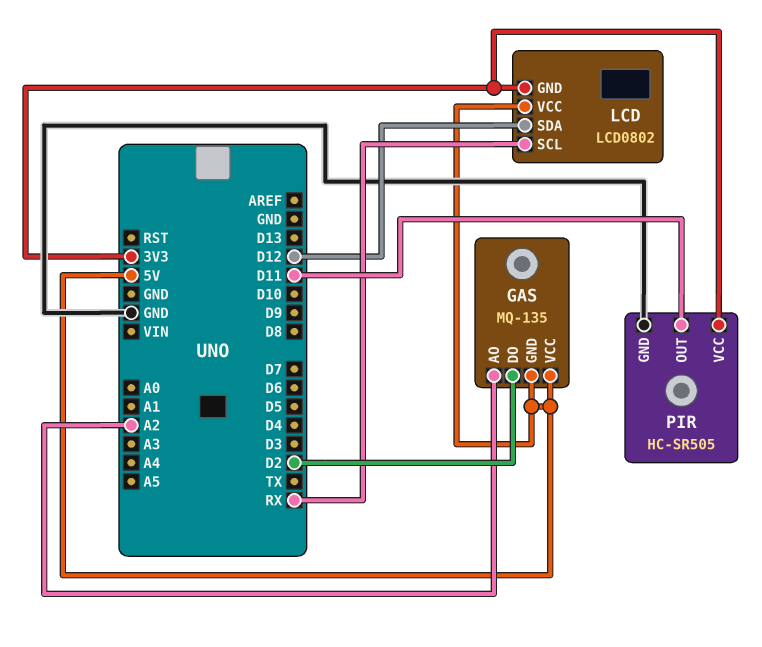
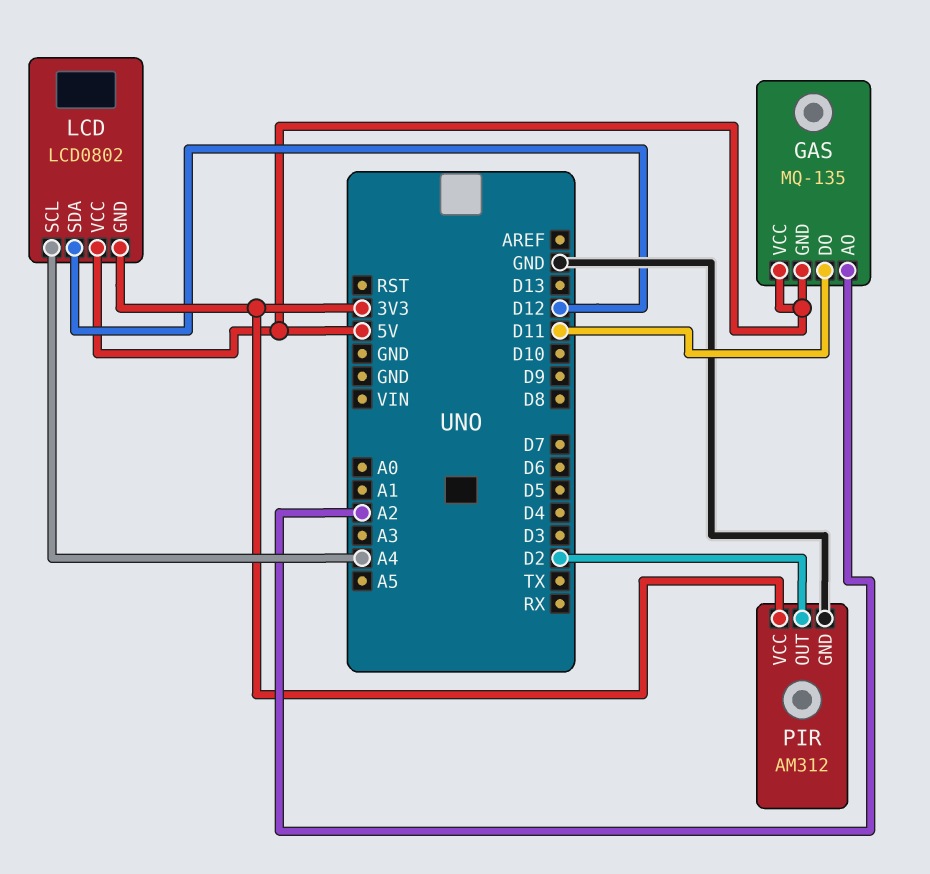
GAS pin DO: D2 -> D11
LCD pin SCL: RX -> A4
PIR: HC-SR505 -> AM312
PIR pin OUT: D11 -> D2

